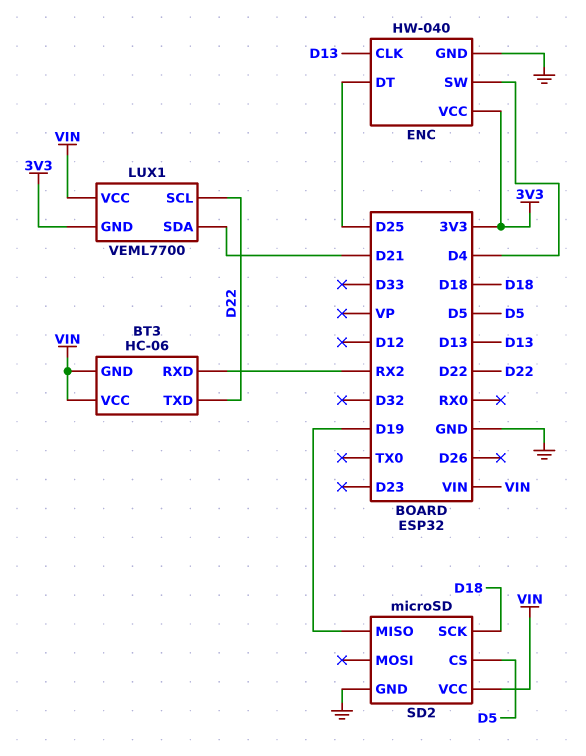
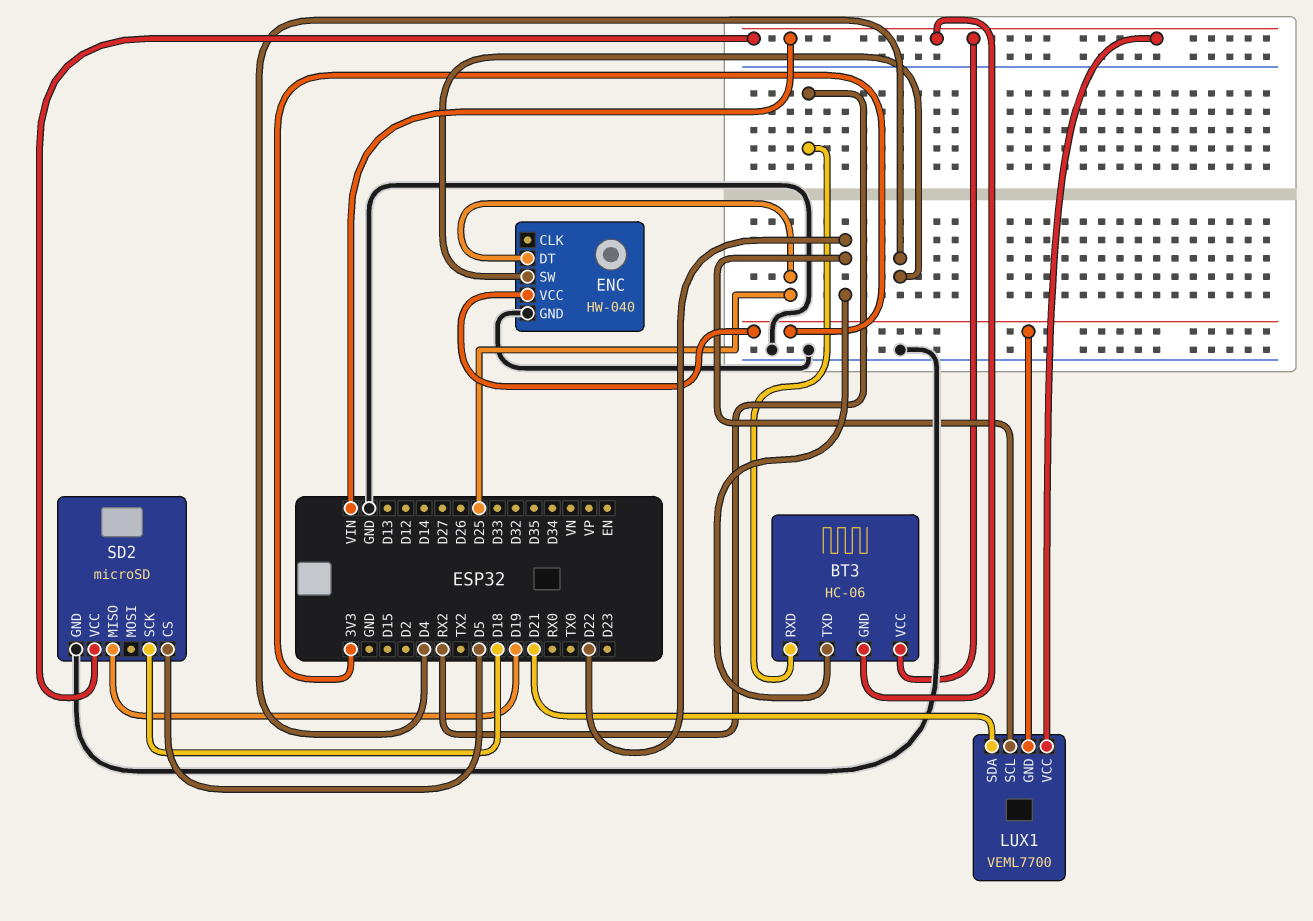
ENC pin CLK: D13 -> none

